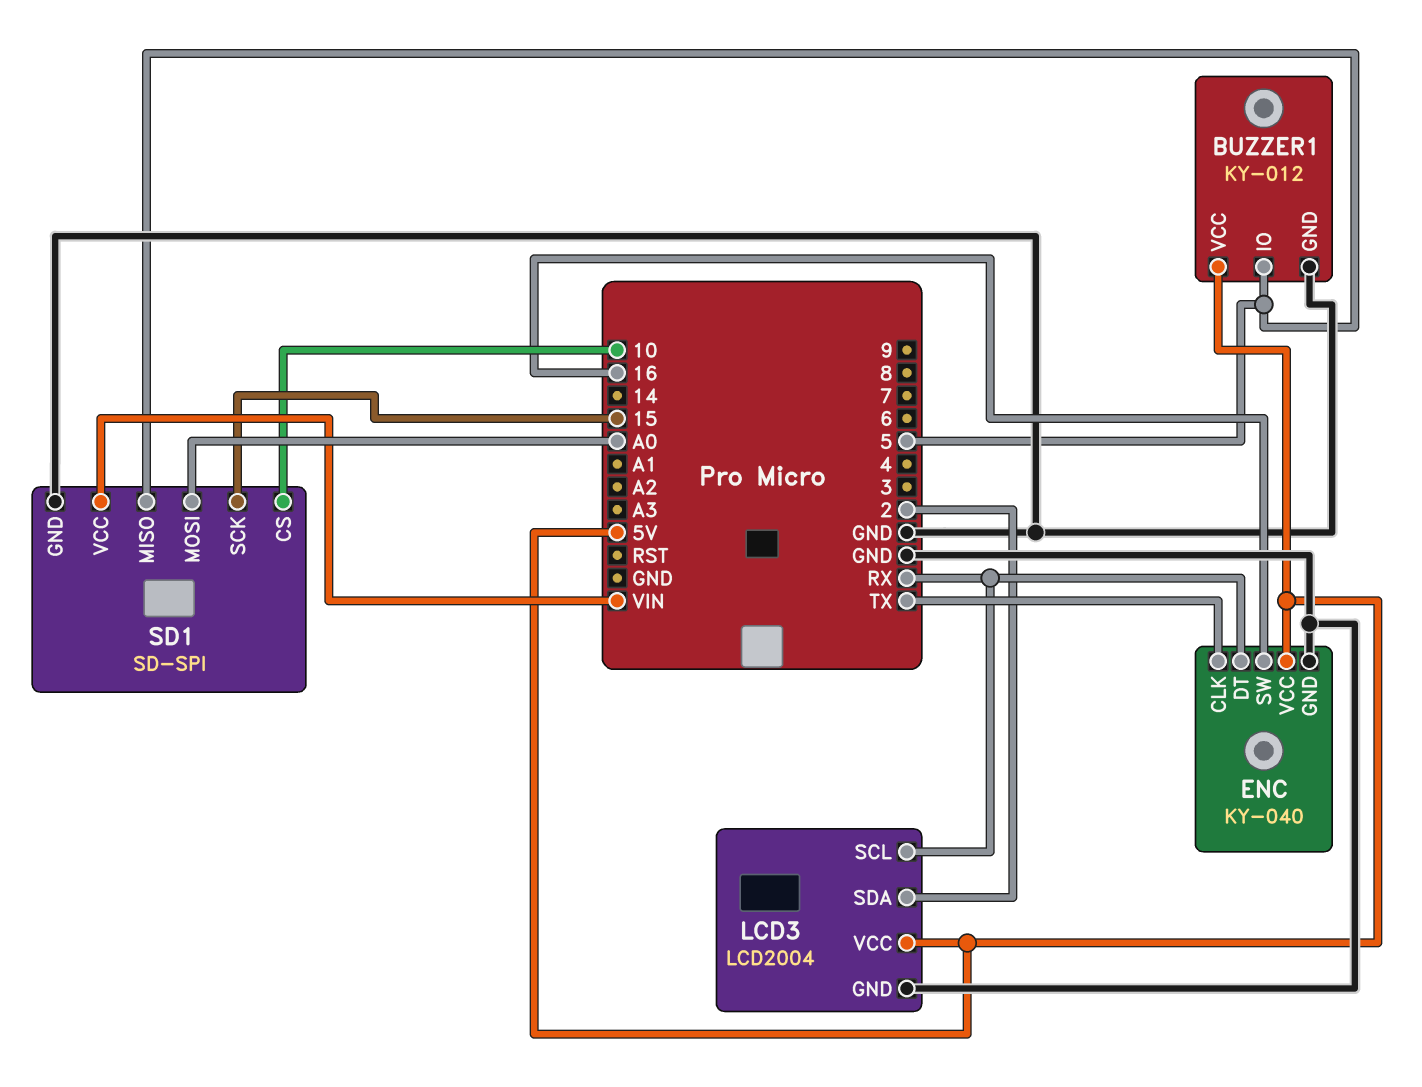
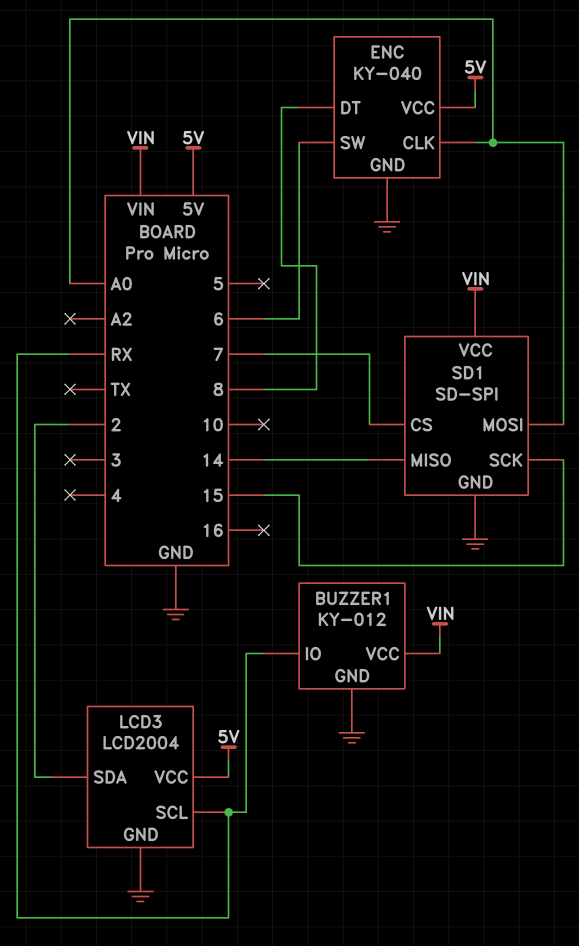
BUZZER1 pin IO: 5 -> RX
BUZZER1 pin VCC: 5V -> VIN
ENC pin CLK: TX -> A0
ENC pin DT: RX -> 8
ENC pin SW: 16 -> 6
SD1 pin CS: 10 -> 7
SD1 pin MISO: 5 -> 14

